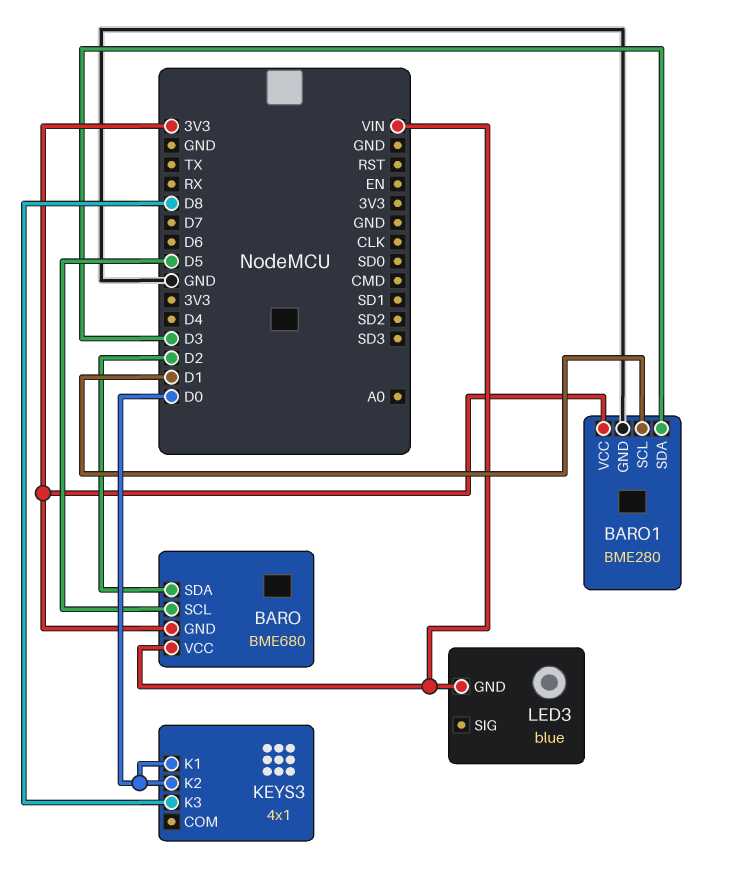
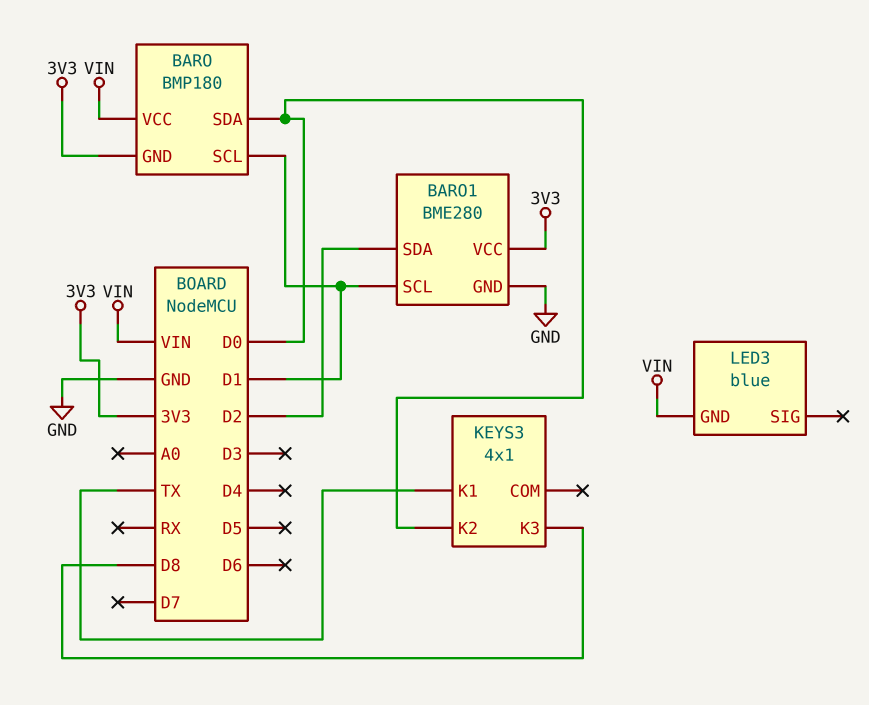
BARO: BME680 -> BMP180
BARO pin SCL: D5 -> D1
BARO pin SDA: D2 -> D0
BARO1 pin SDA: D3 -> D2
KEYS3 pin K1: D0 -> TX

